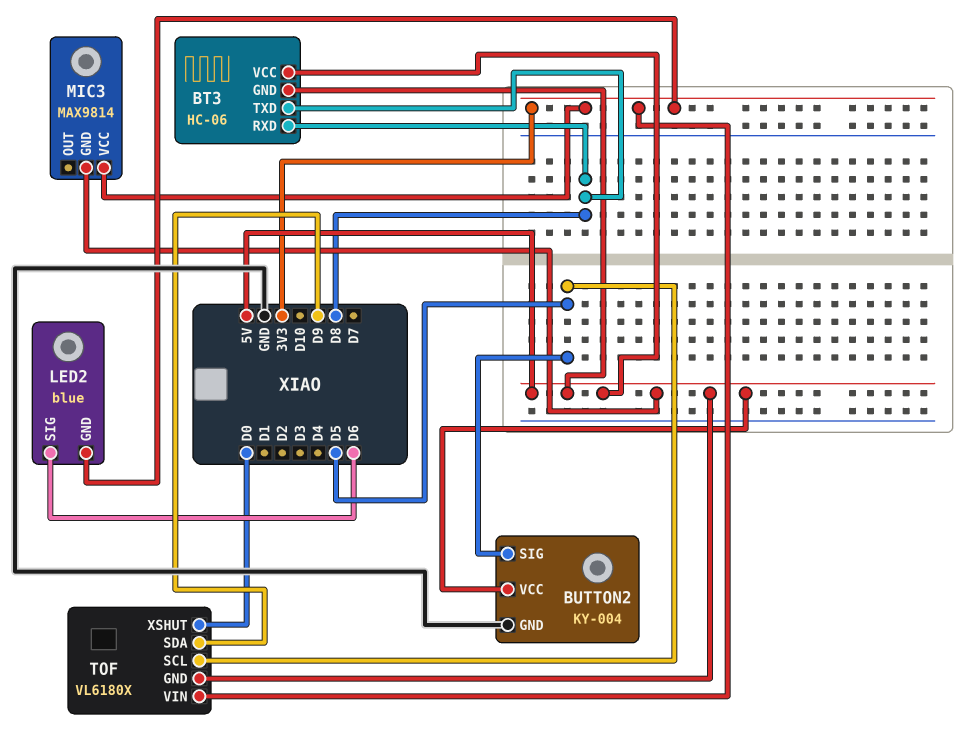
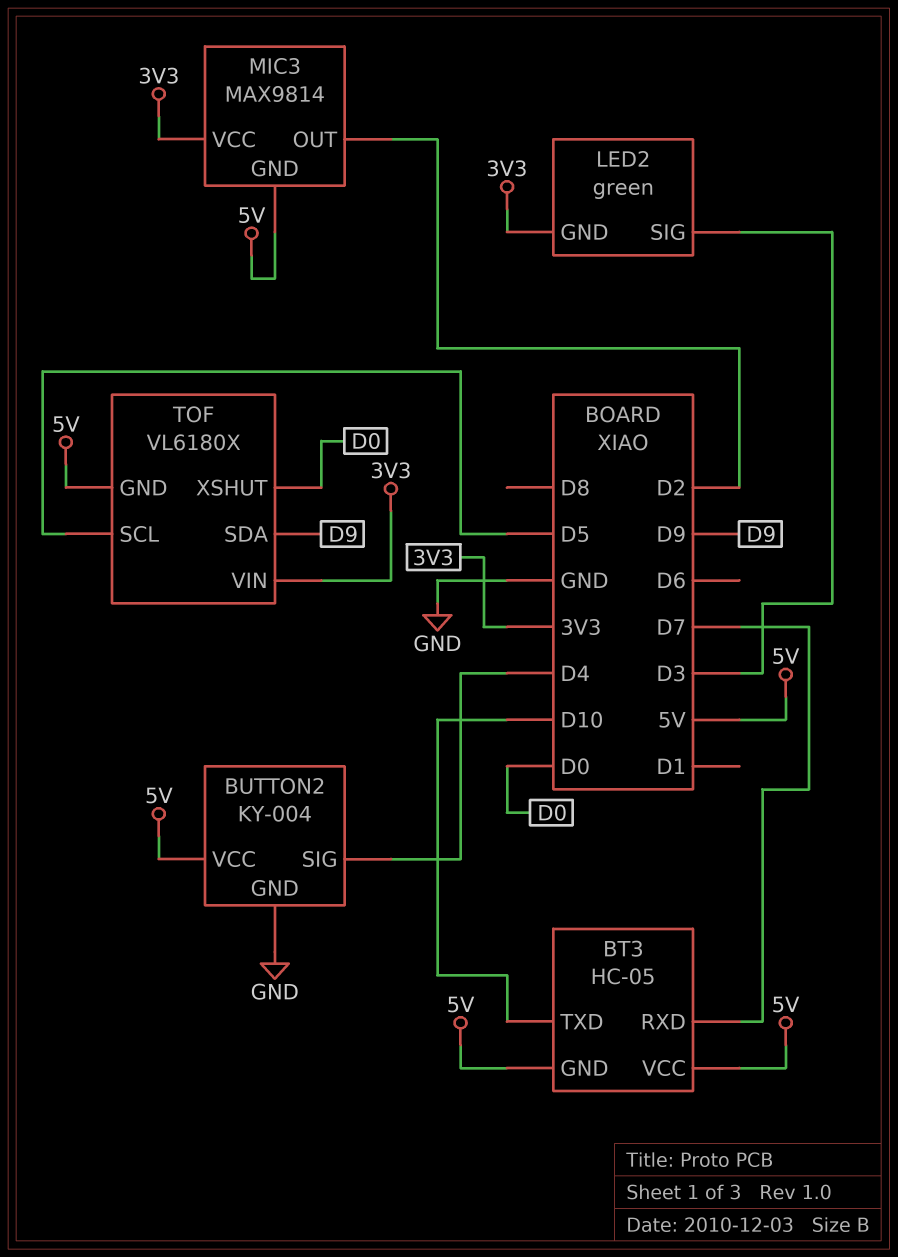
BT3: HC-06 -> HC-05
BT3 pin RXD: D8 -> D7
BT3 pin TXD: D8 -> D10
BUTTON2 pin SIG: D5 -> D4
LED2: blue -> green
LED2 pin SIG: D6 -> D3
MIC3 pin OUT: none -> D2

